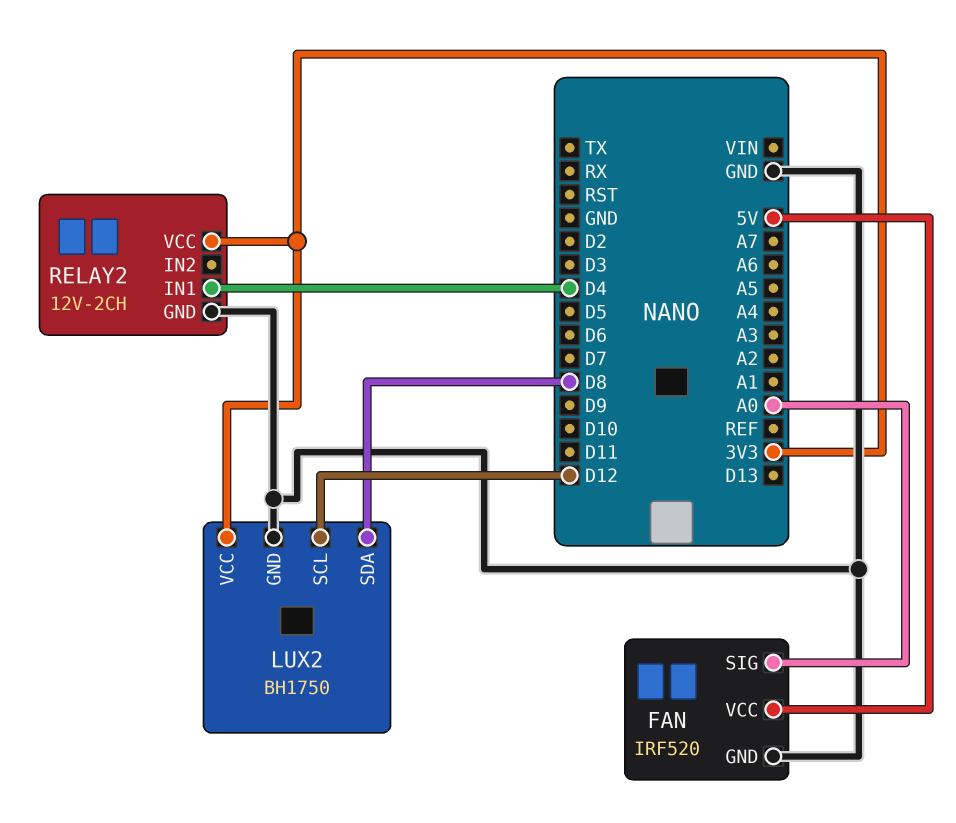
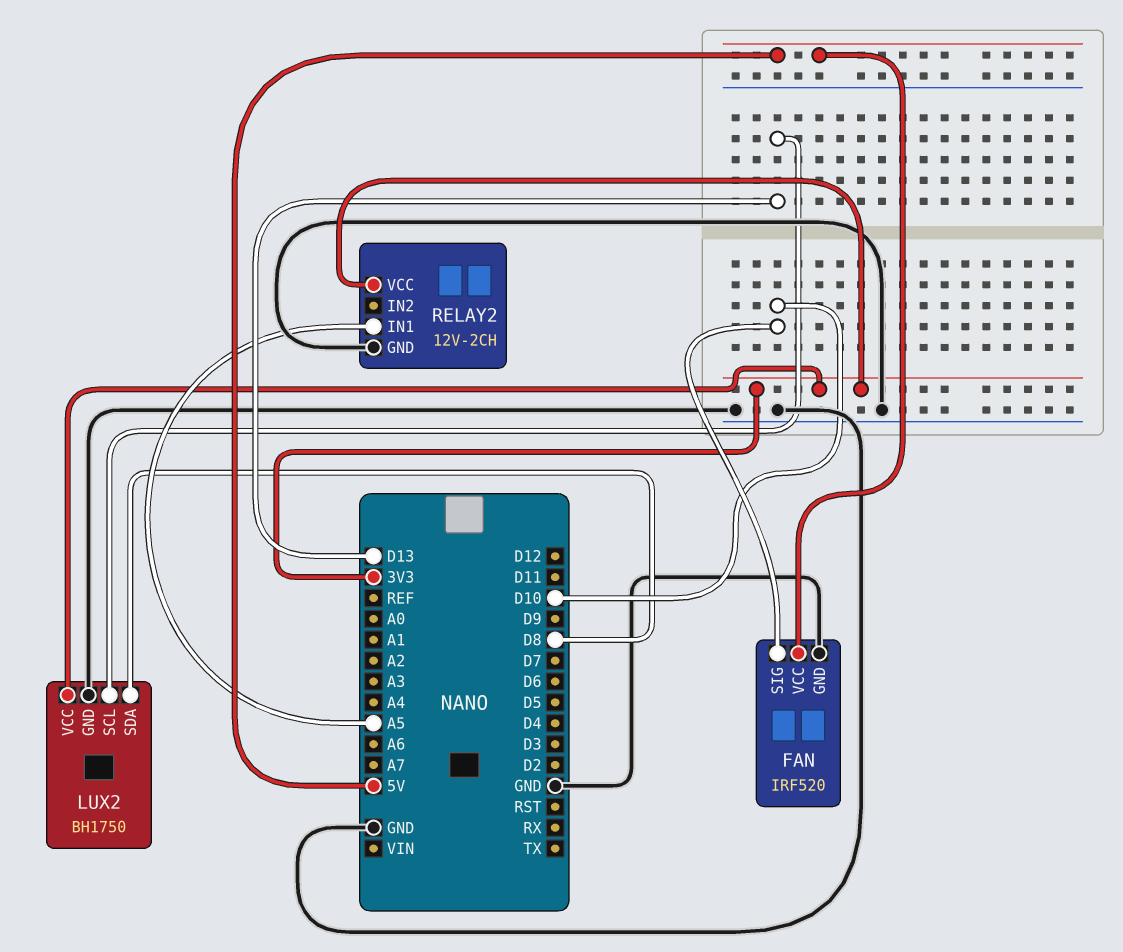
FAN pin SIG: A0 -> D10
LUX2 pin SCL: D12 -> D13
RELAY2 pin IN1: D4 -> A5

